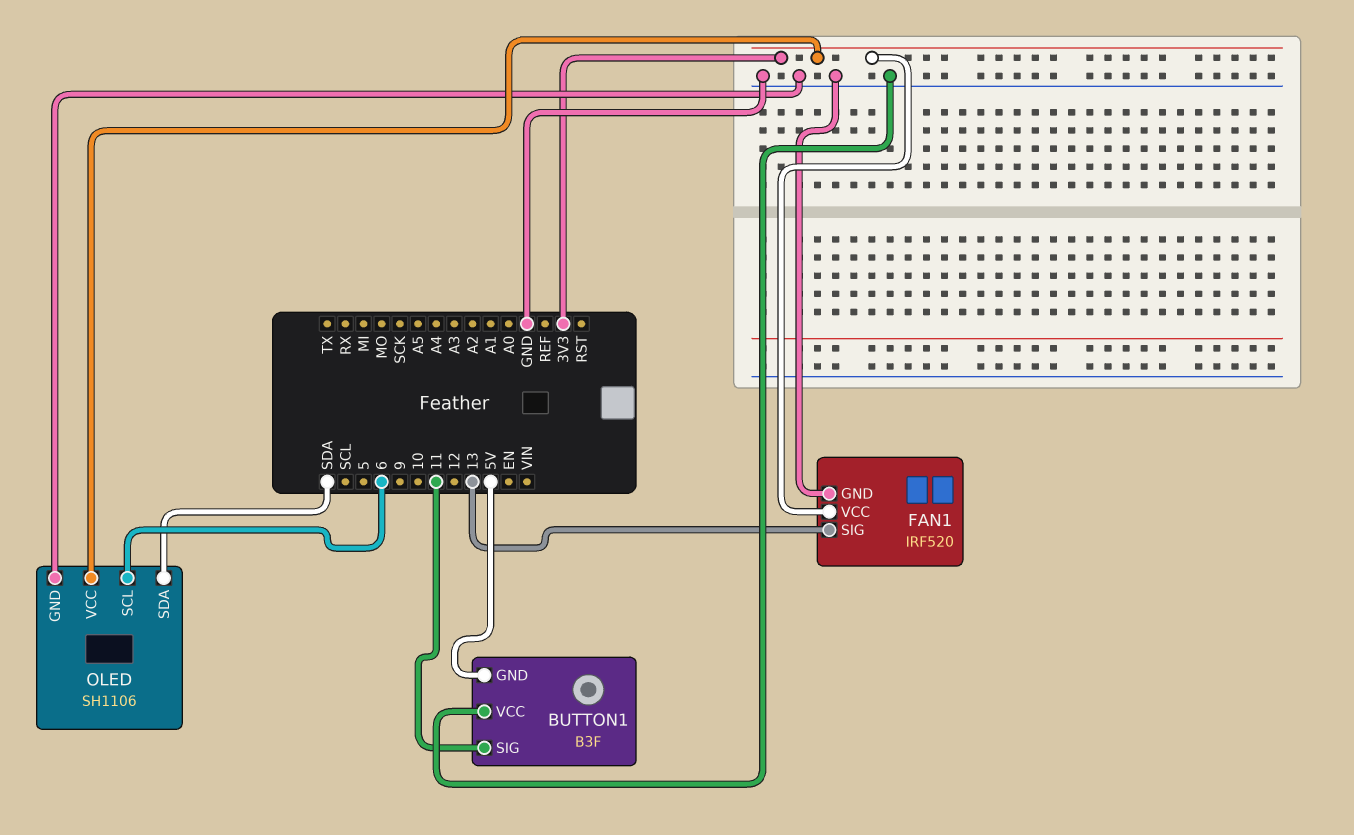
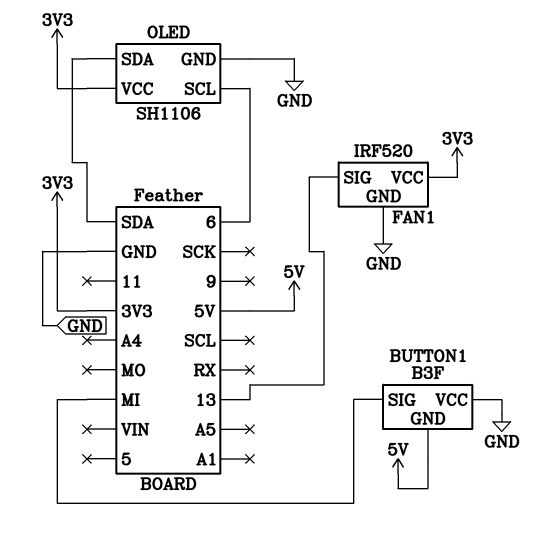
BUTTON1 pin SIG: 11 -> MI

